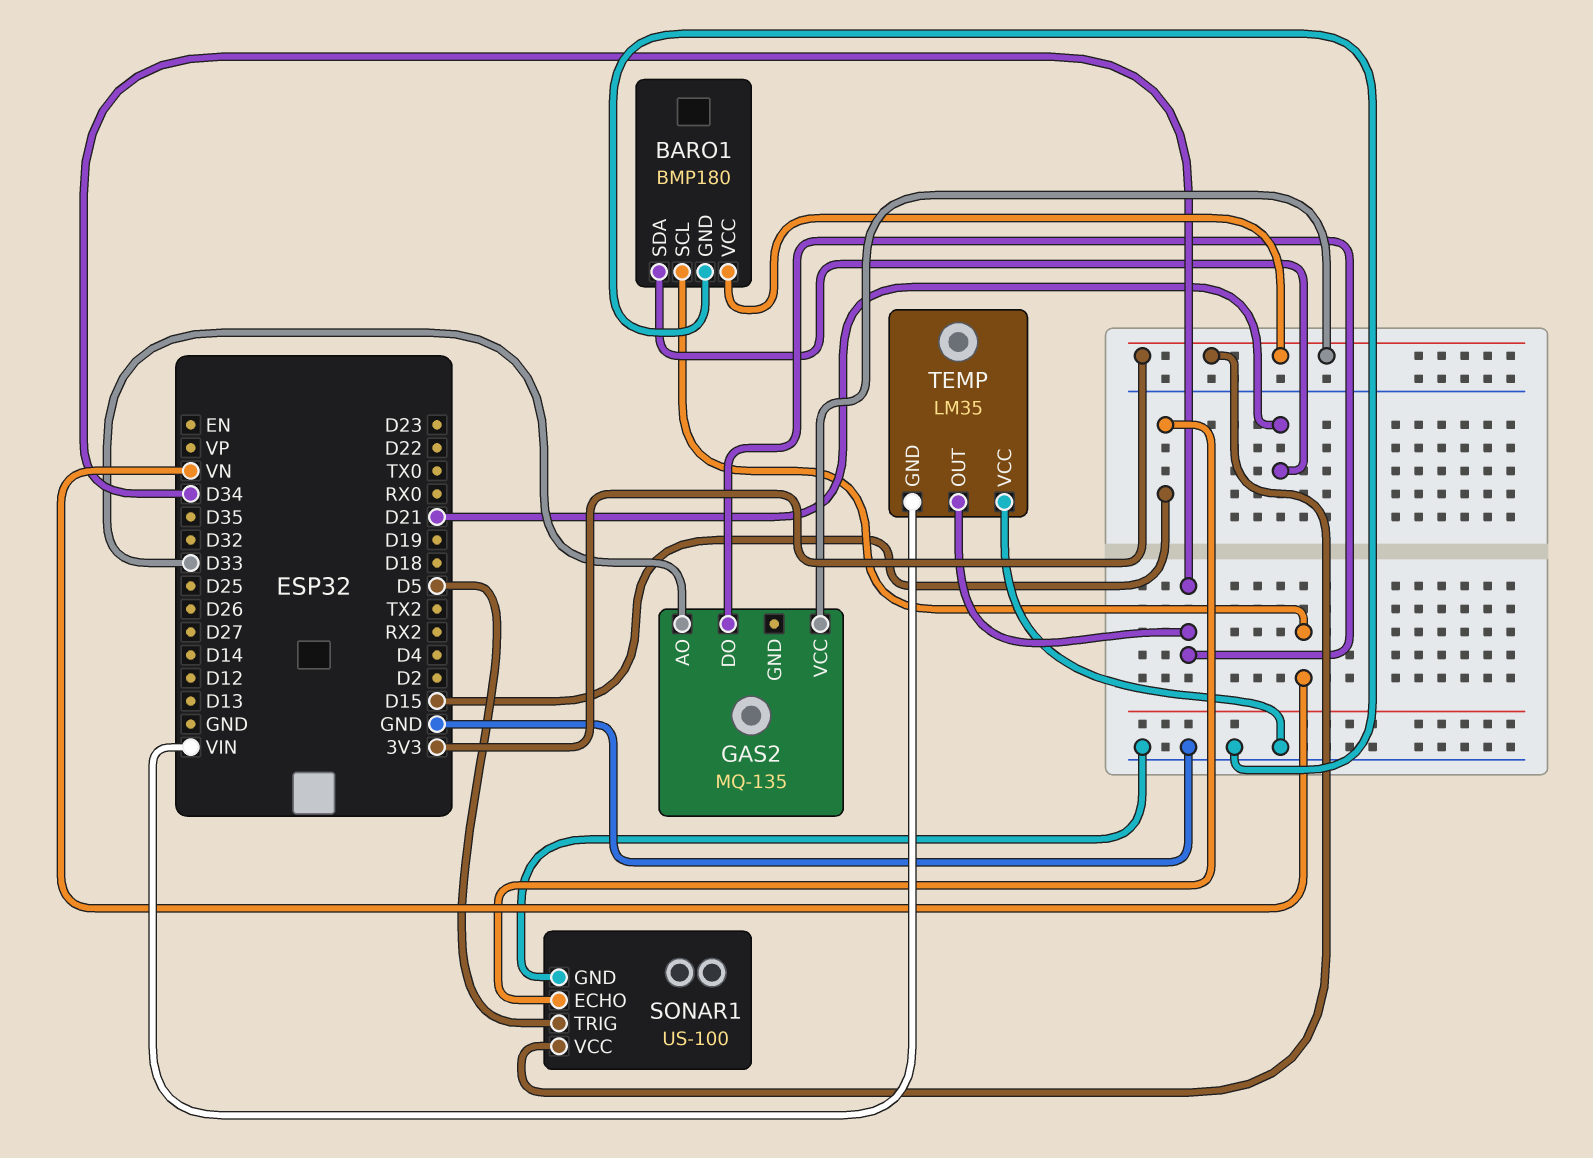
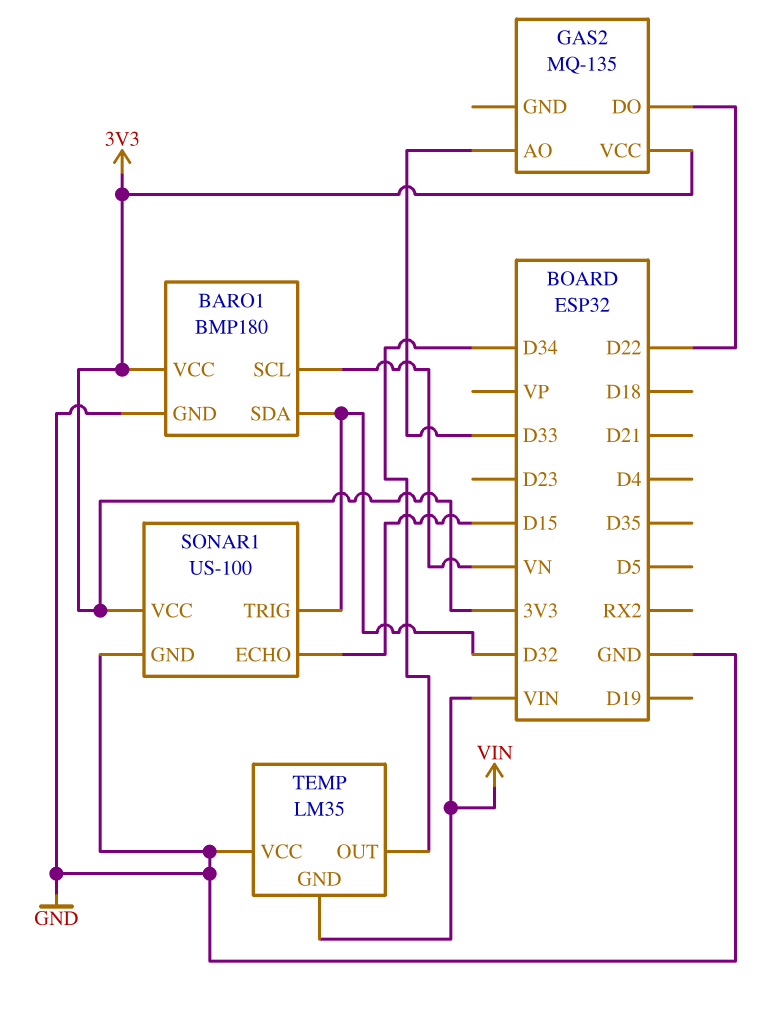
BARO1 pin SDA: D21 -> D32
GAS2 pin DO: D34 -> D22
SONAR1 pin TRIG: D5 -> D32

